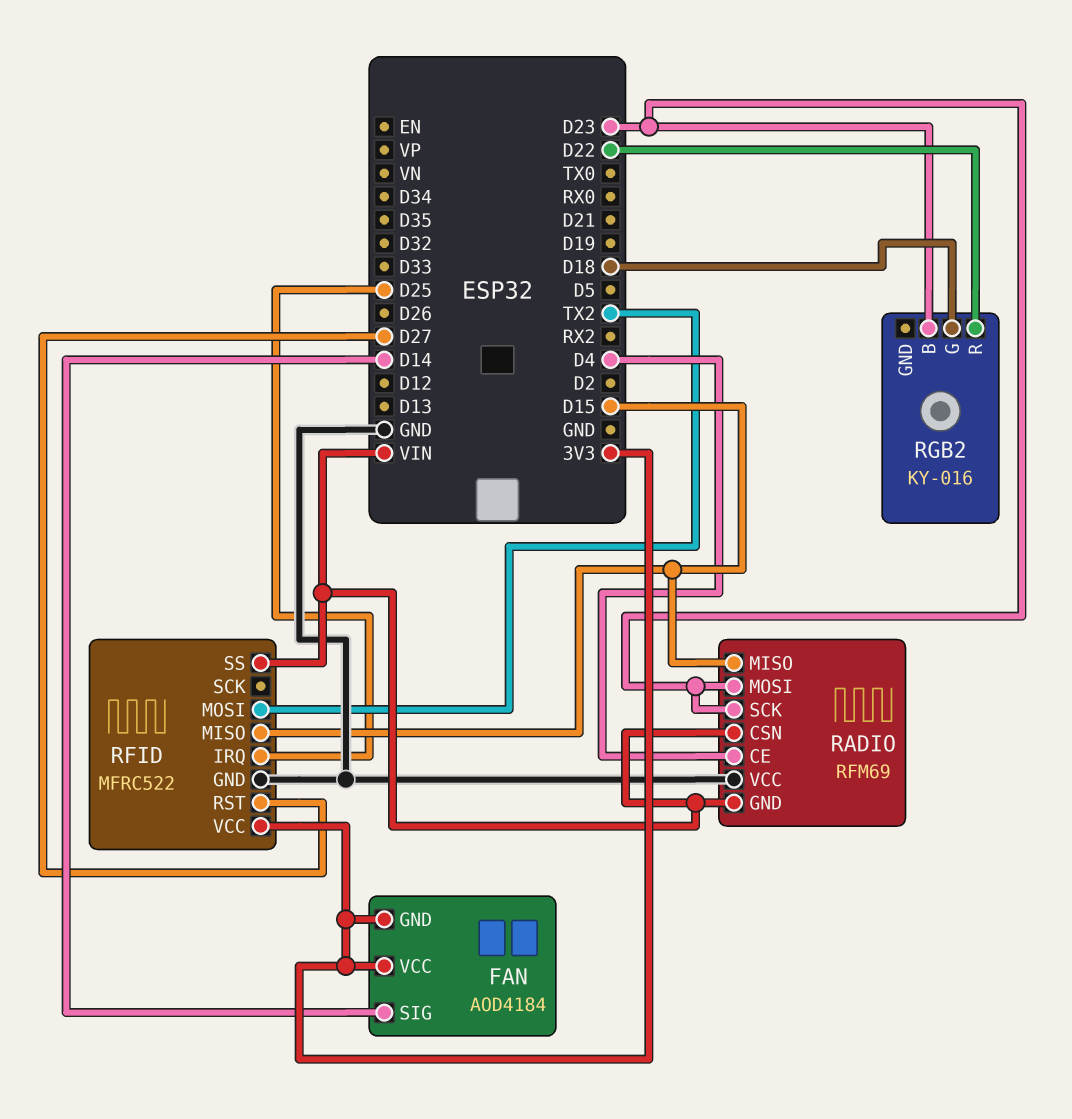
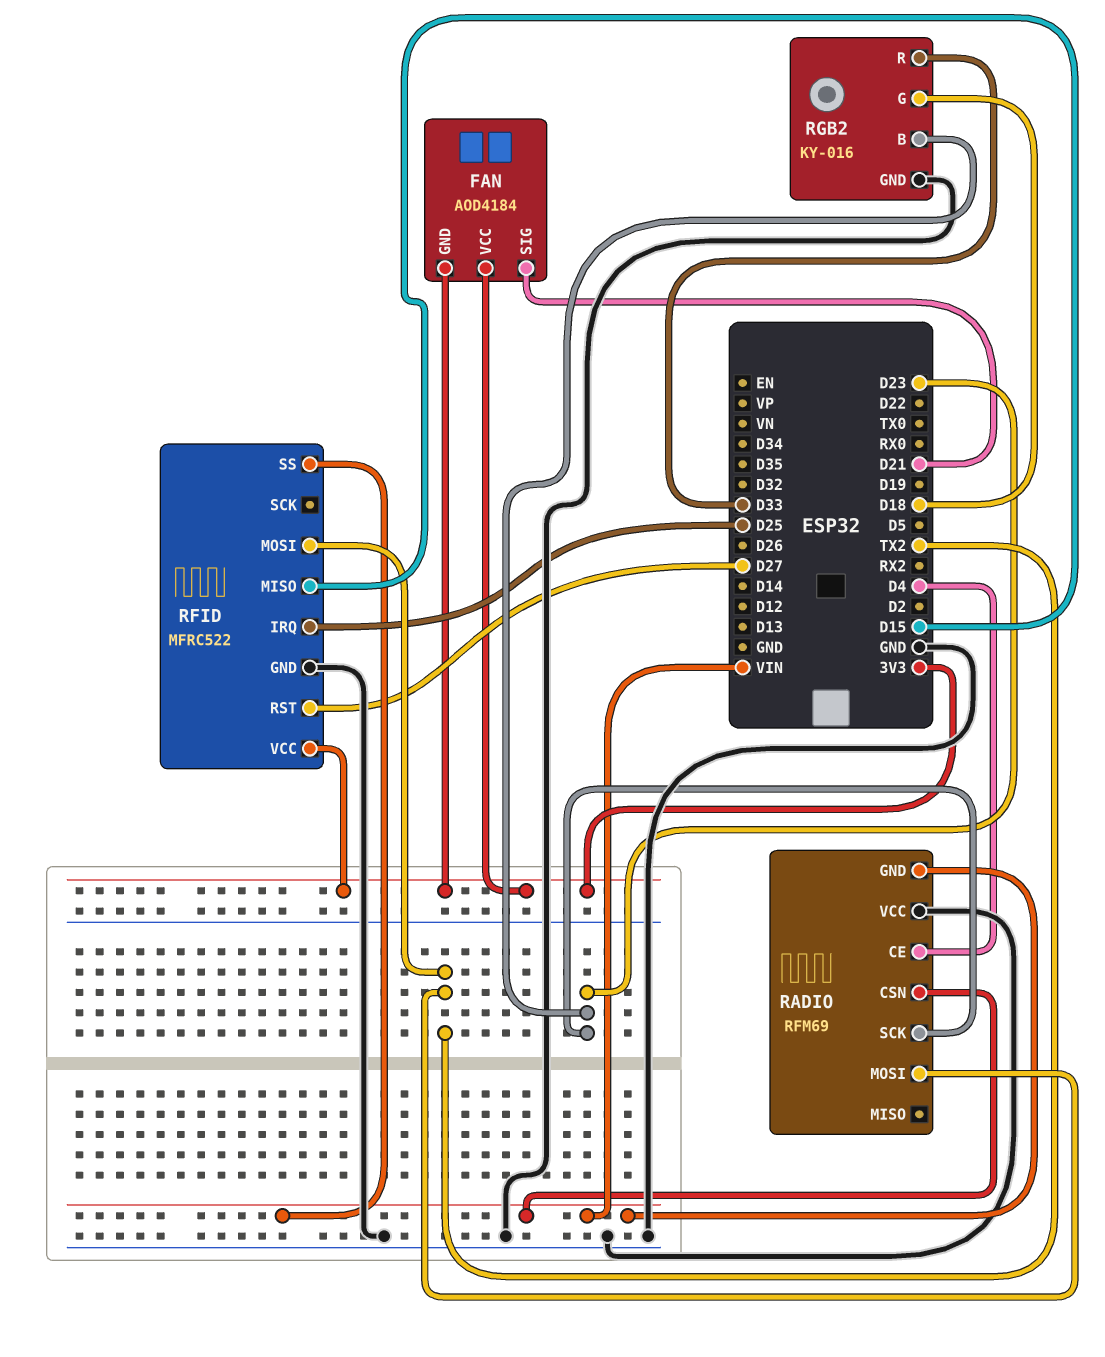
FAN pin SIG: D14 -> D21
RADIO pin MISO: D15 -> none
RADIO pin MOSI: D23 -> TX2
RGB2 pin GND: none -> GND
RGB2 pin R: D22 -> D33

